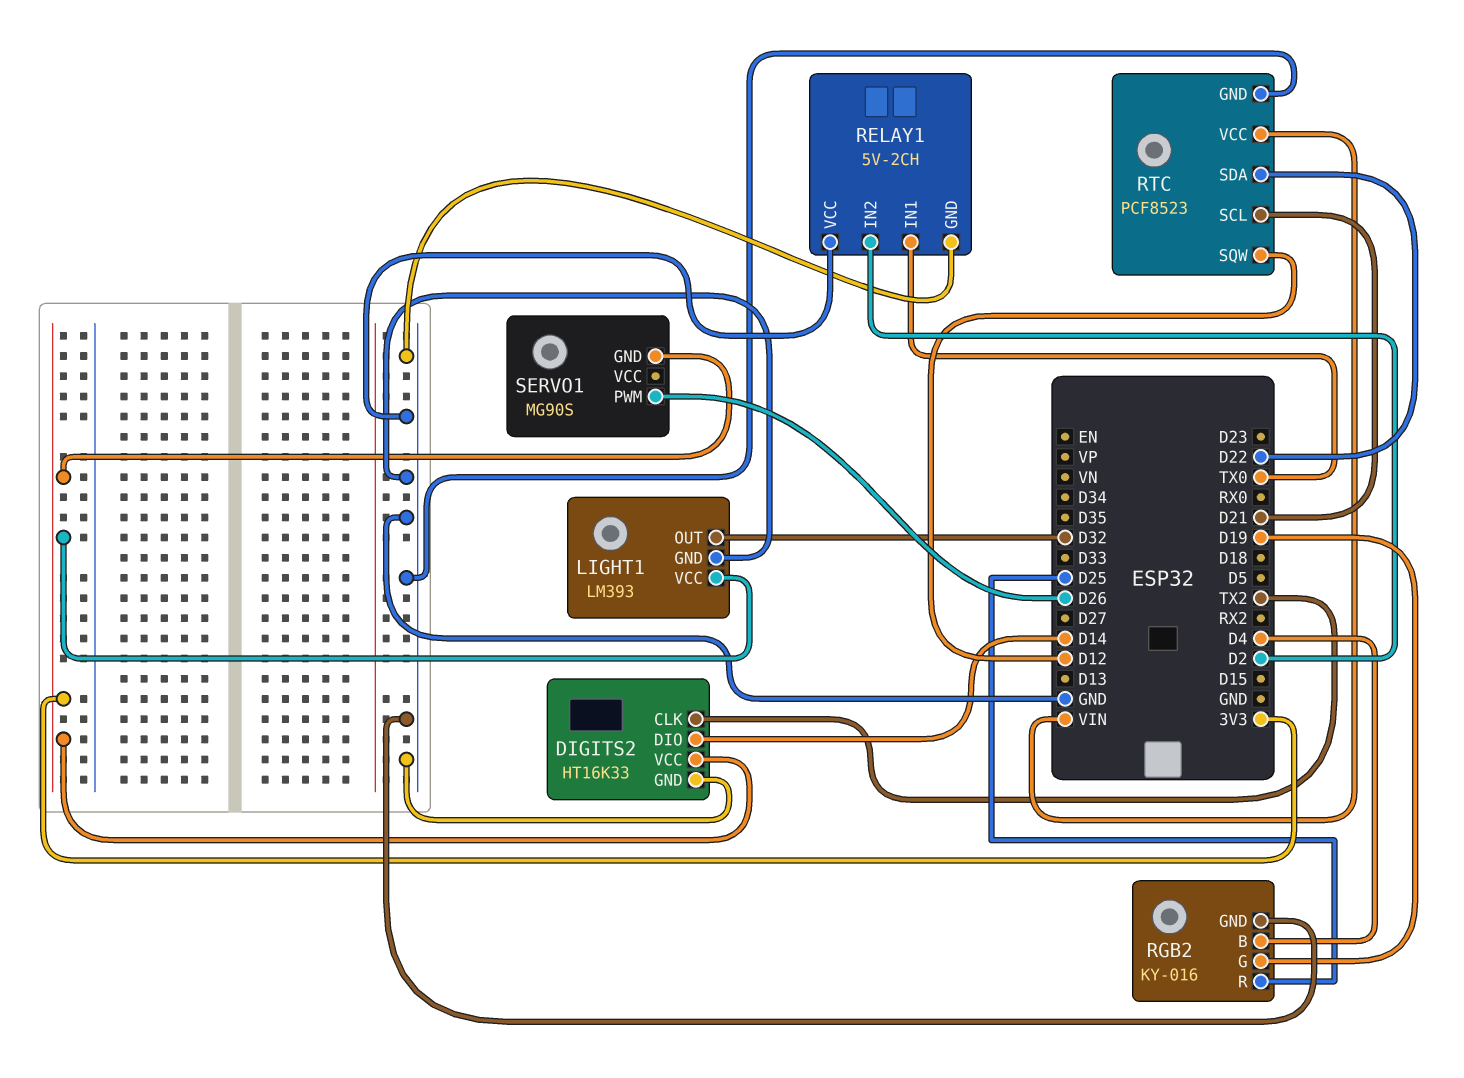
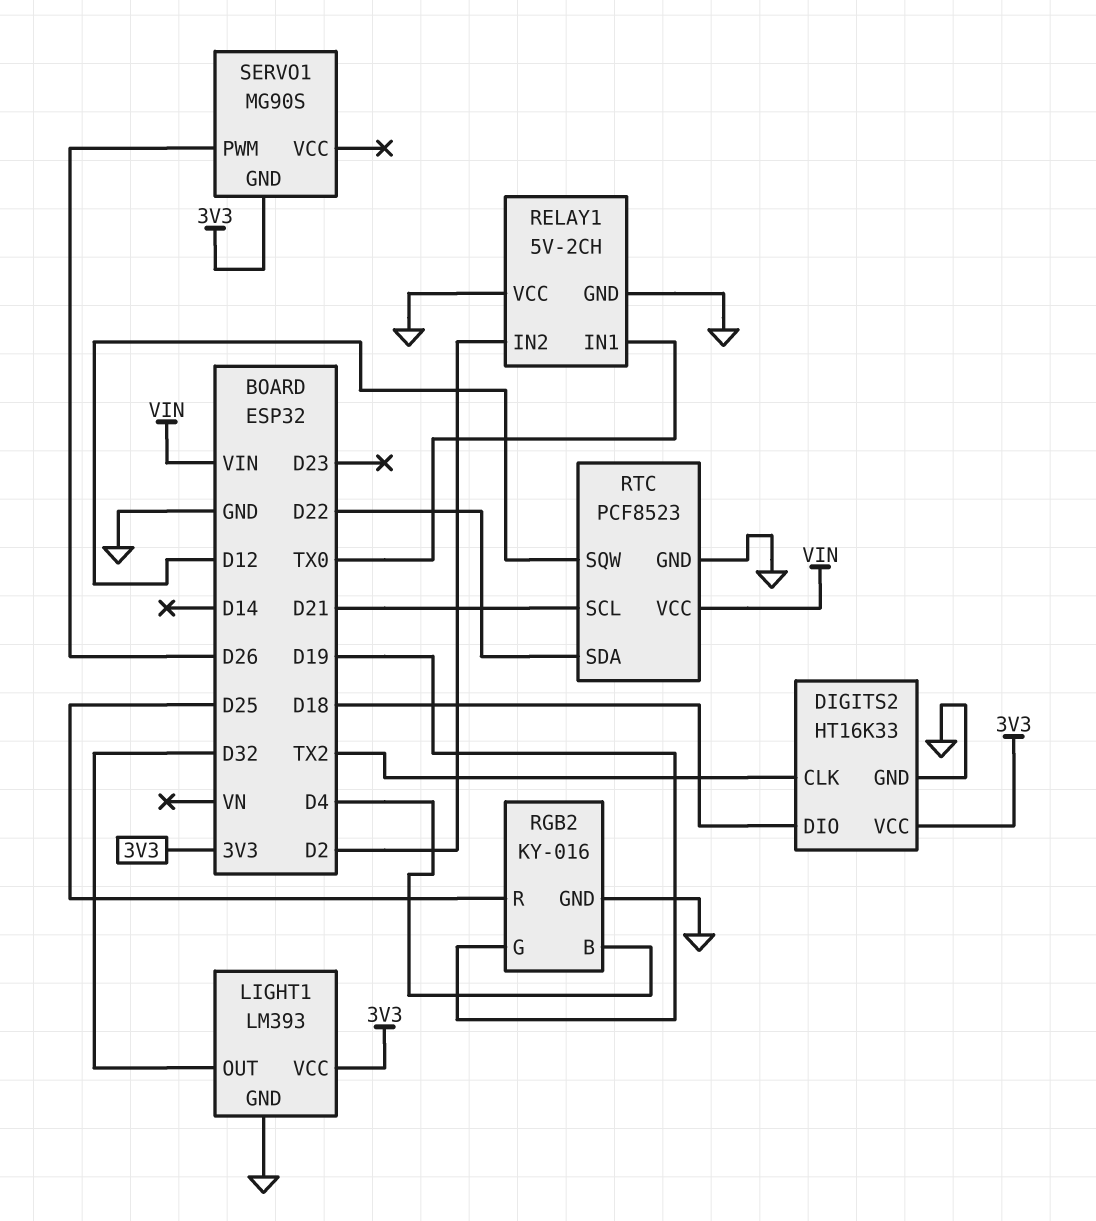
DIGITS2 pin DIO: D14 -> D18

